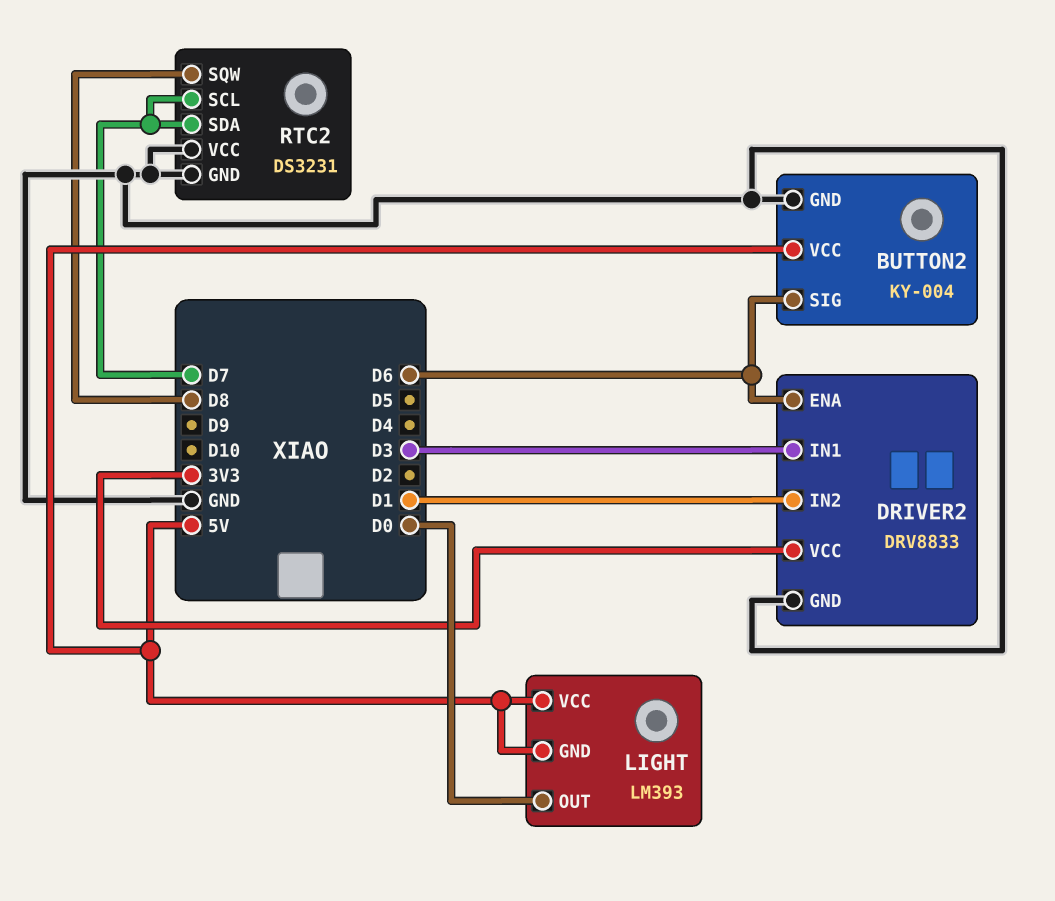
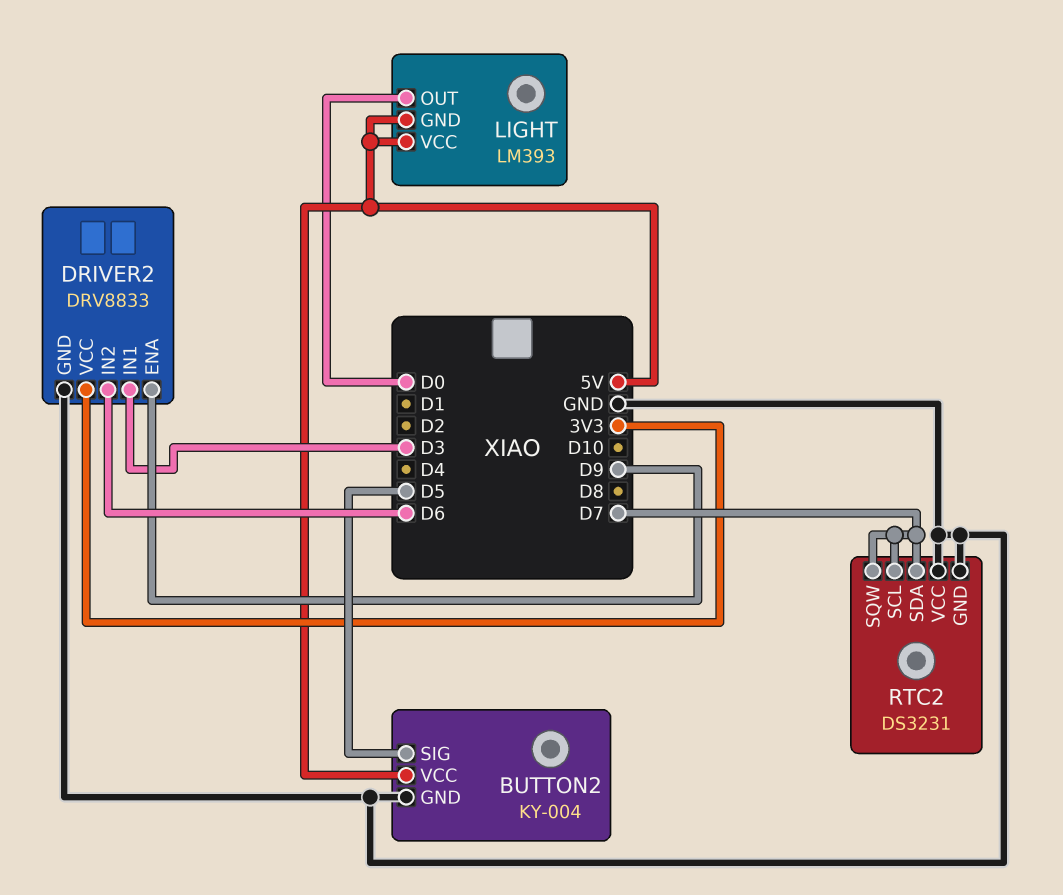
BUTTON2 pin SIG: D6 -> D5
DRIVER2 pin ENA: D6 -> D9
DRIVER2 pin IN2: D1 -> D6
RTC2 pin SQW: D8 -> D7

